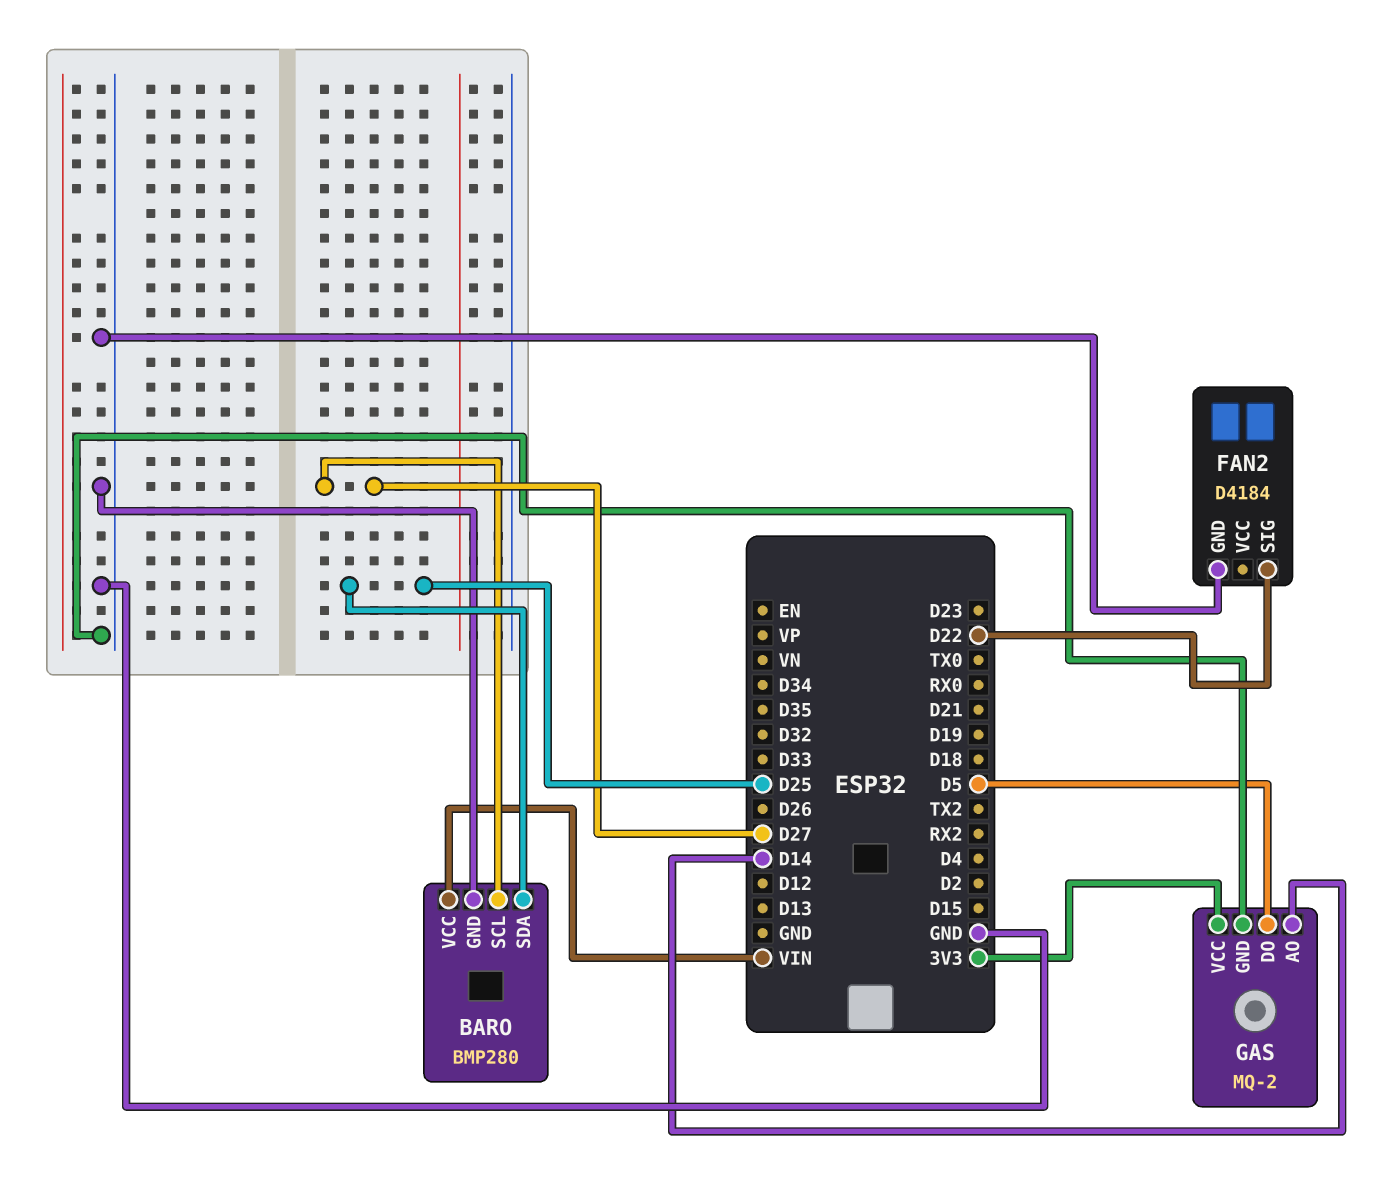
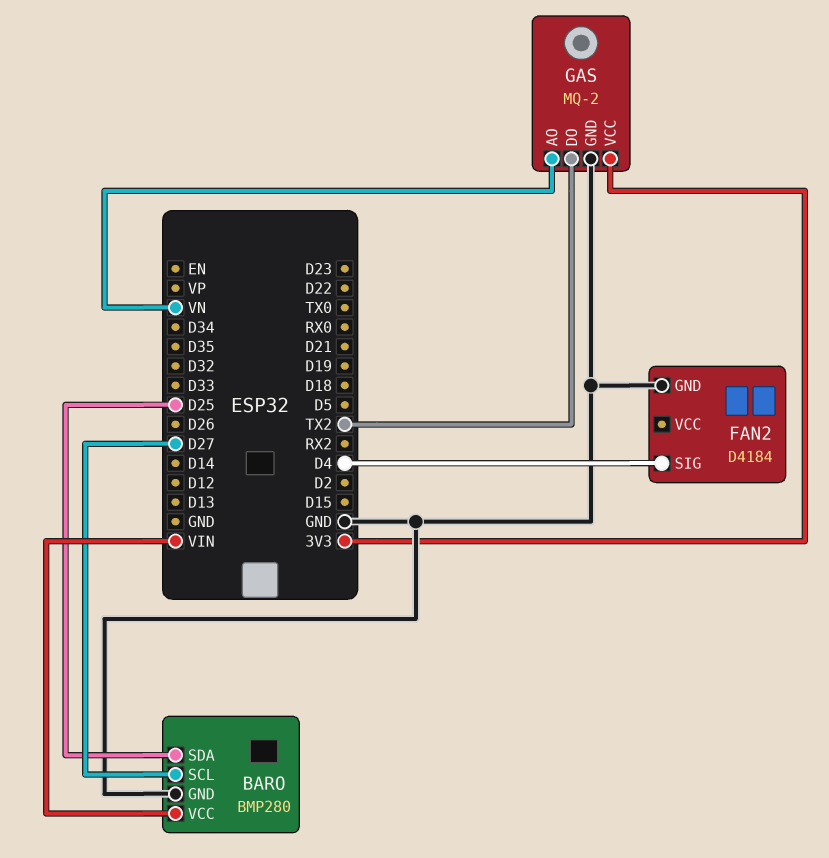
FAN2 pin SIG: D22 -> D4
GAS pin AO: D14 -> VN
GAS pin DO: D5 -> TX2

